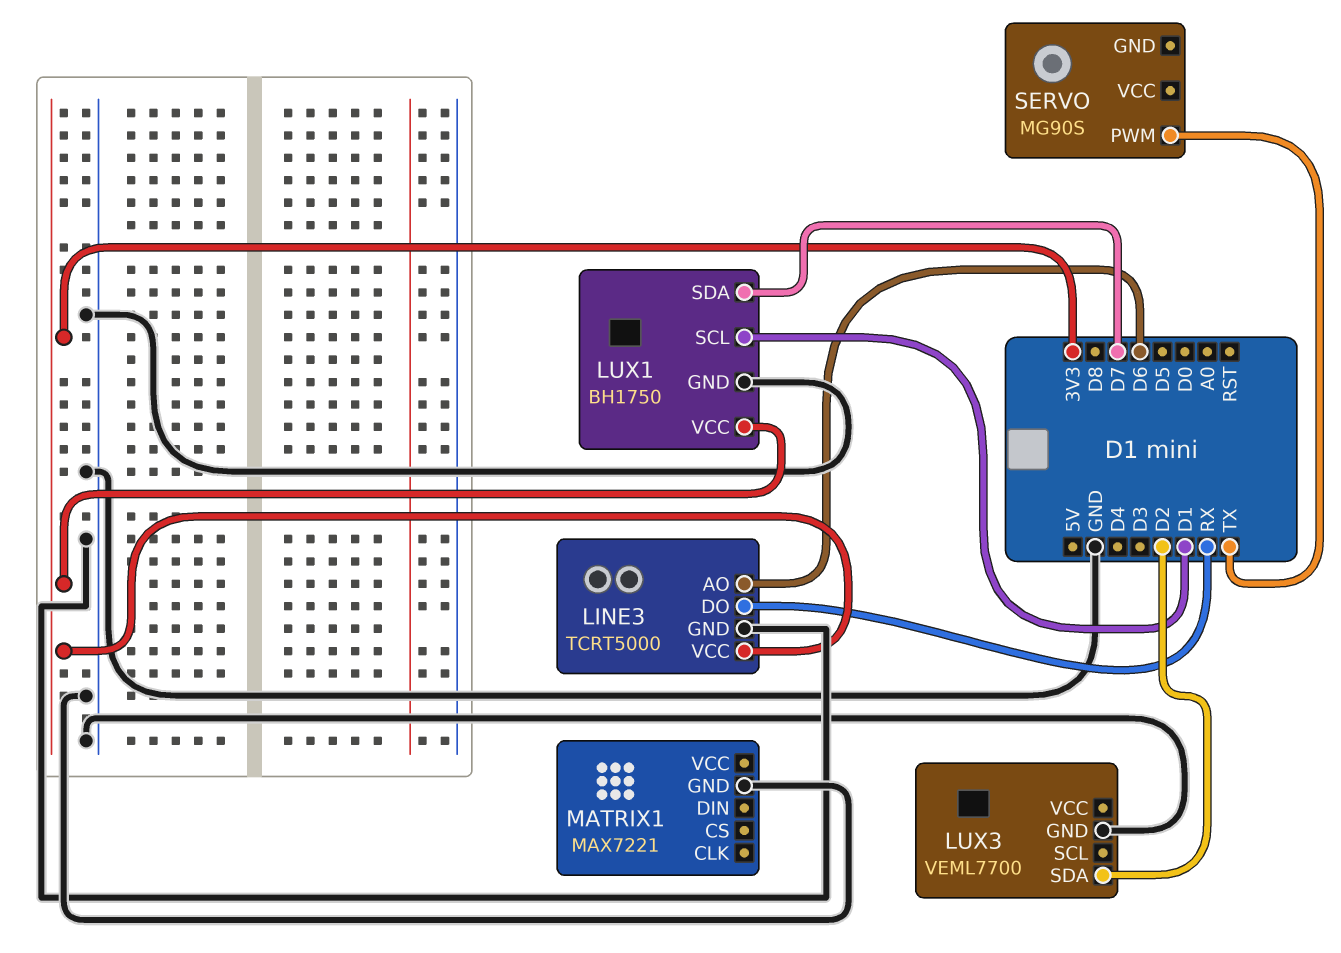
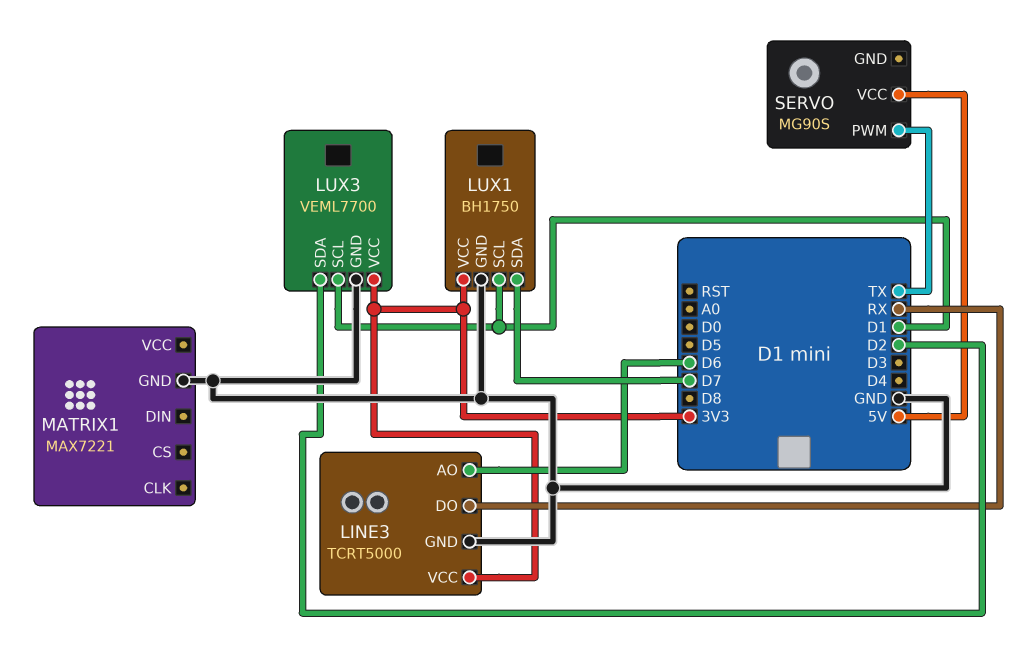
LUX3 pin SCL: none -> D1
LUX3 pin VCC: none -> 3V3
SERVO pin VCC: none -> 5V

